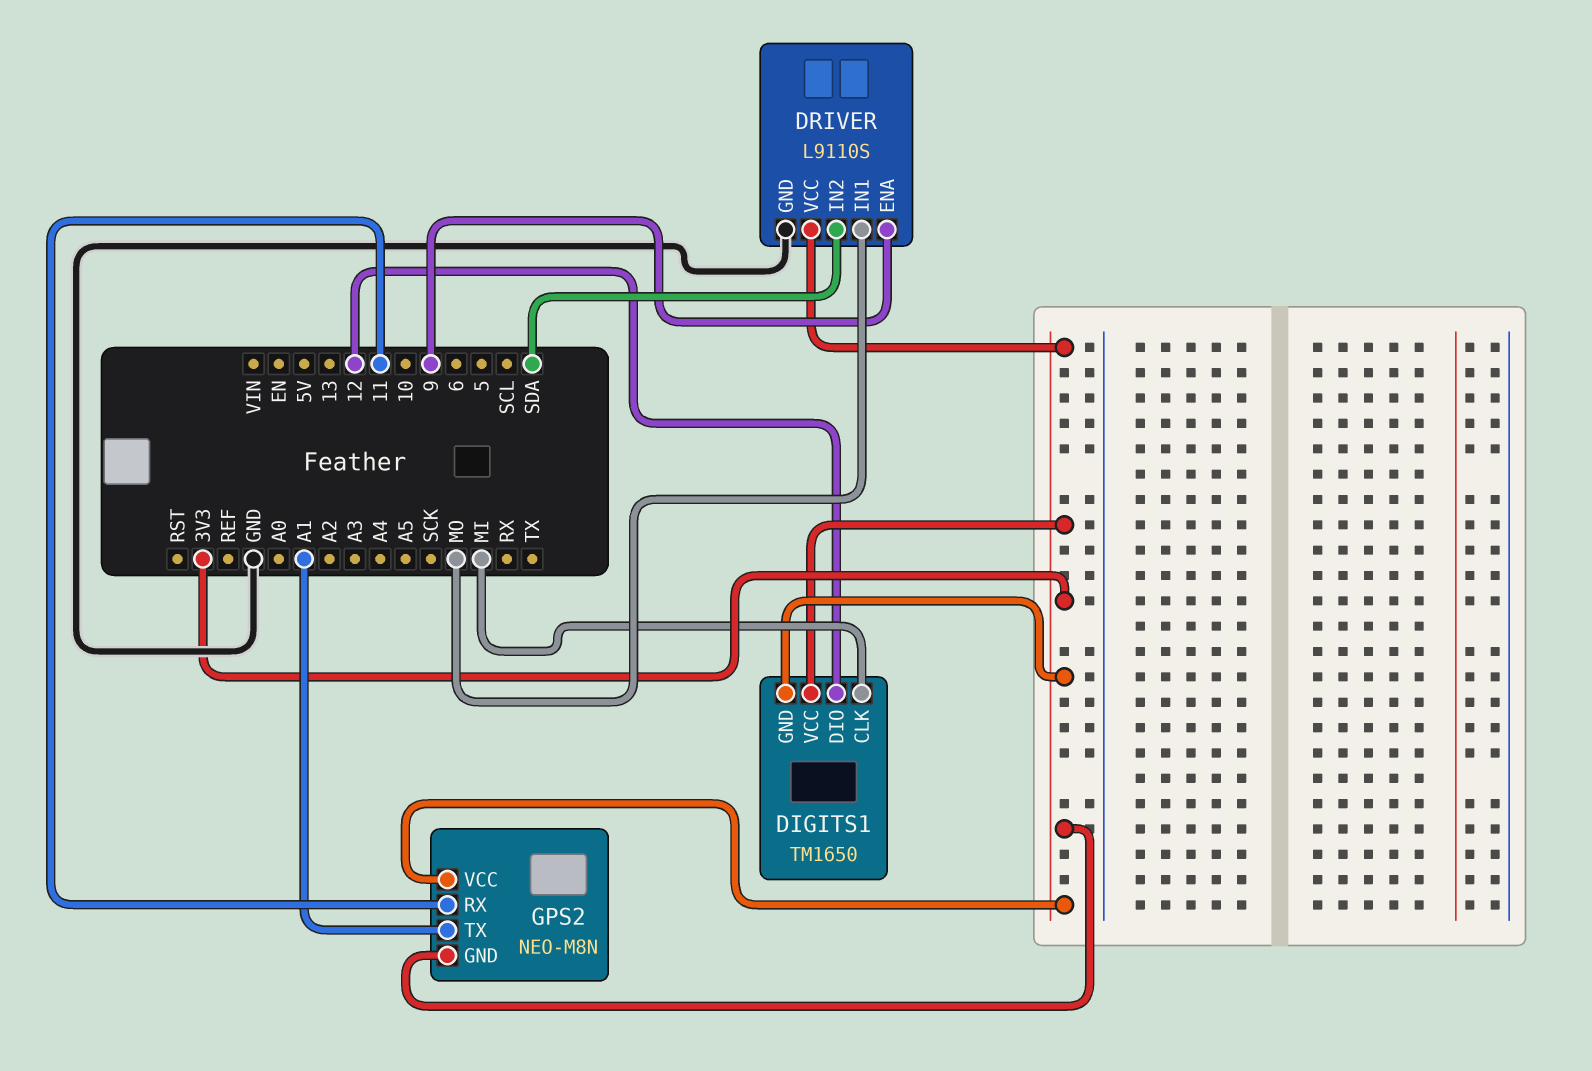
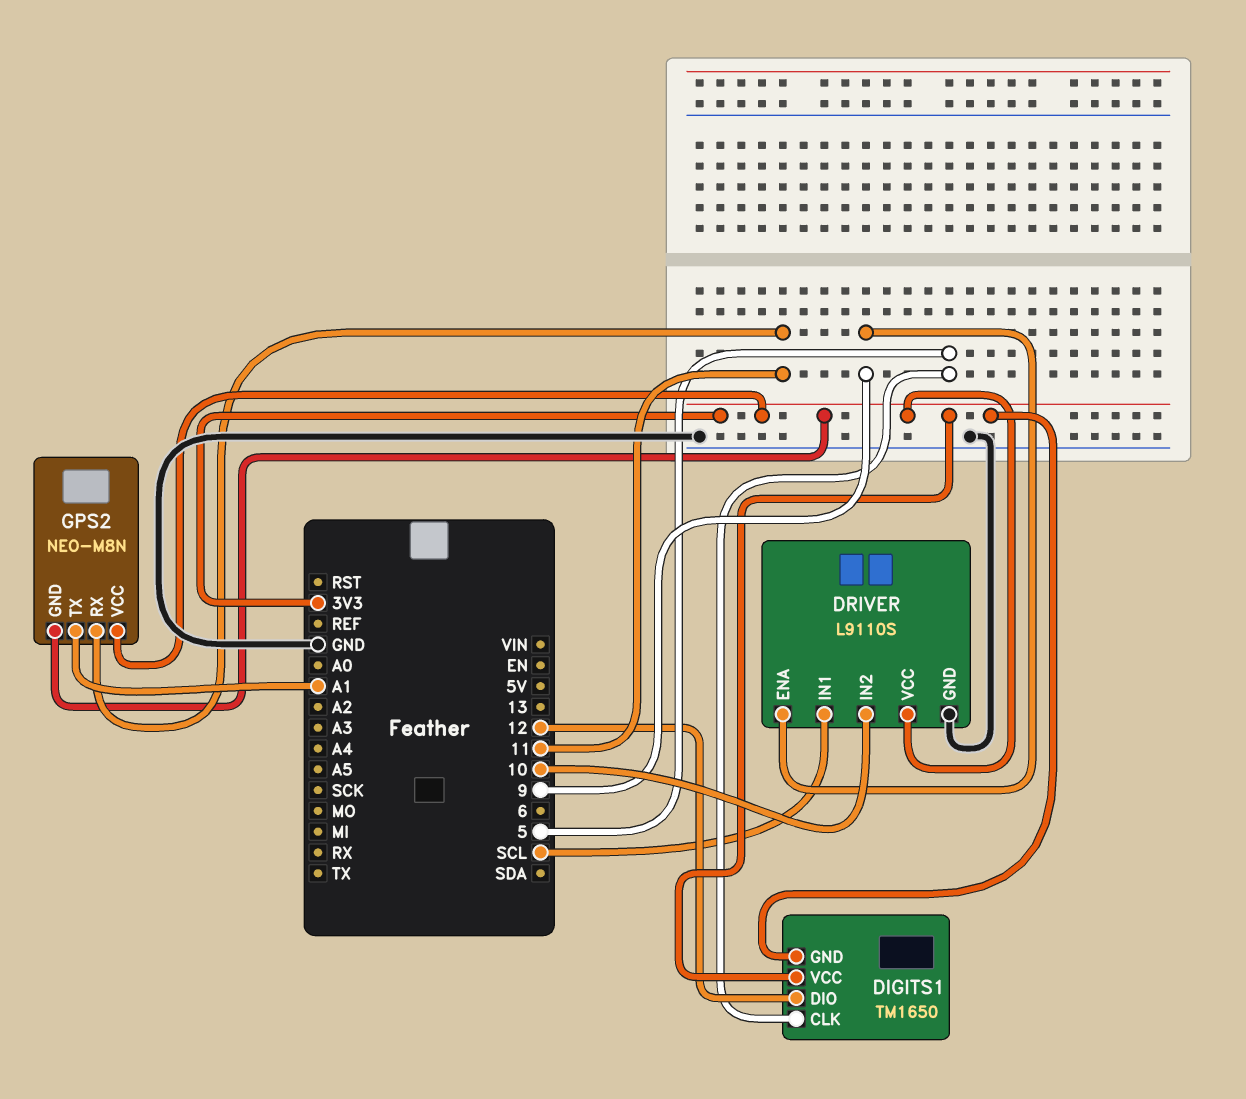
DIGITS1 pin CLK: MI -> 5
DRIVER pin IN1: MO -> SCL
DRIVER pin IN2: SDA -> 10

